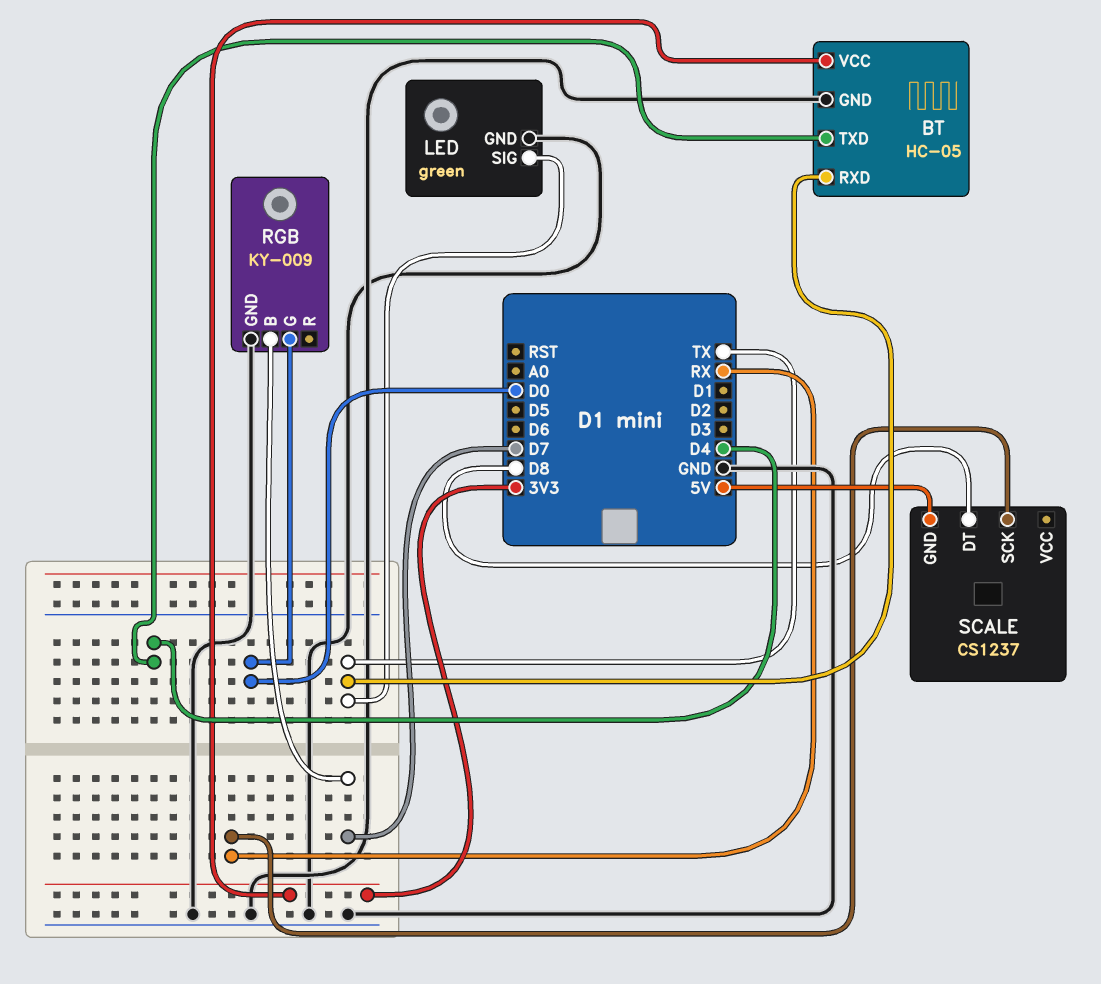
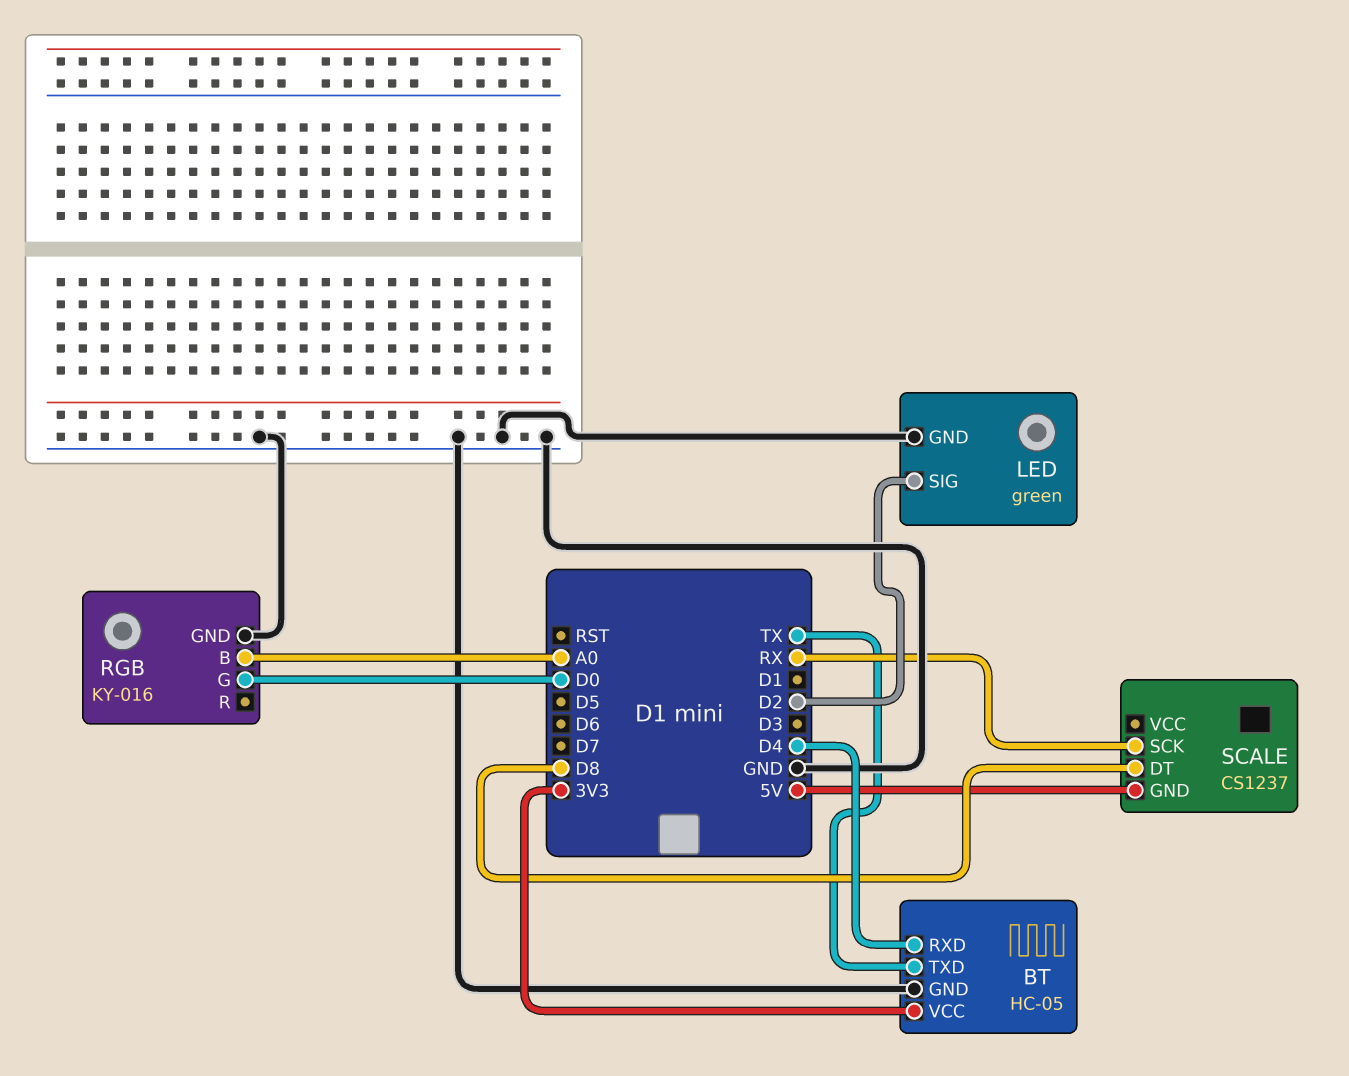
BT pin RXD: TX -> D4
BT pin TXD: D4 -> TX
LED pin SIG: TX -> D2
RGB: KY-009 -> KY-016
RGB pin B: D7 -> A0

